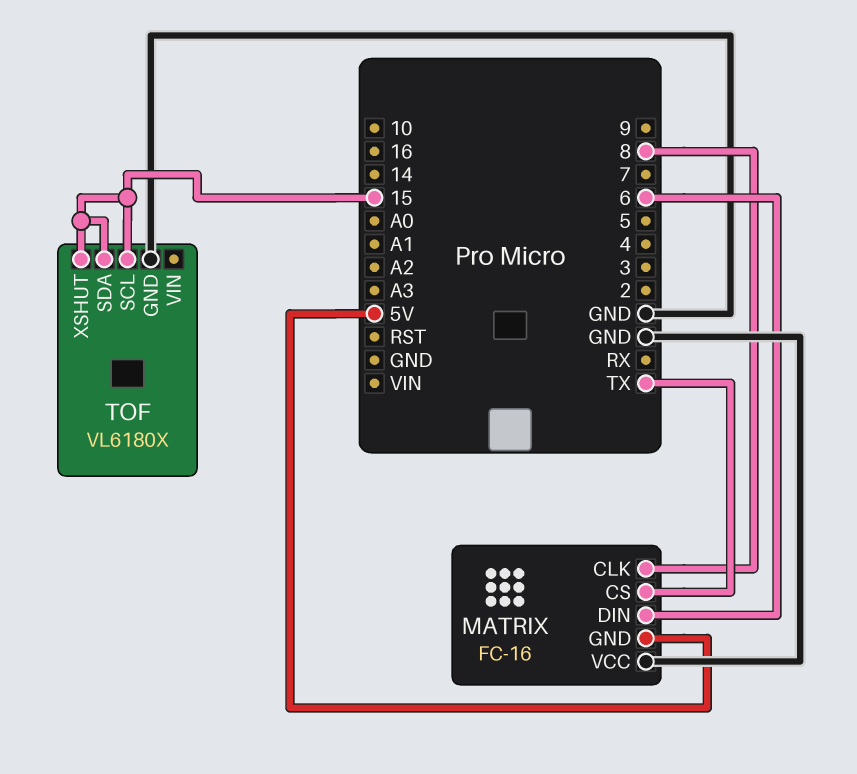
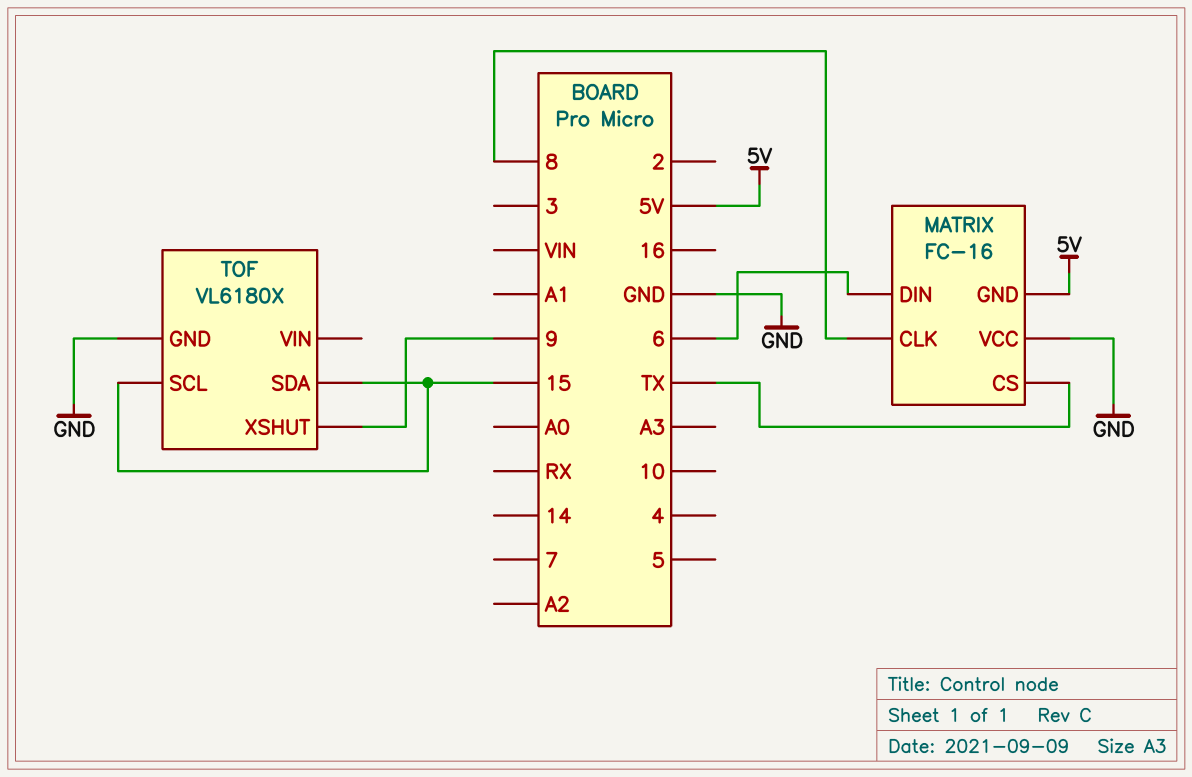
TOF pin XSHUT: 15 -> 9

